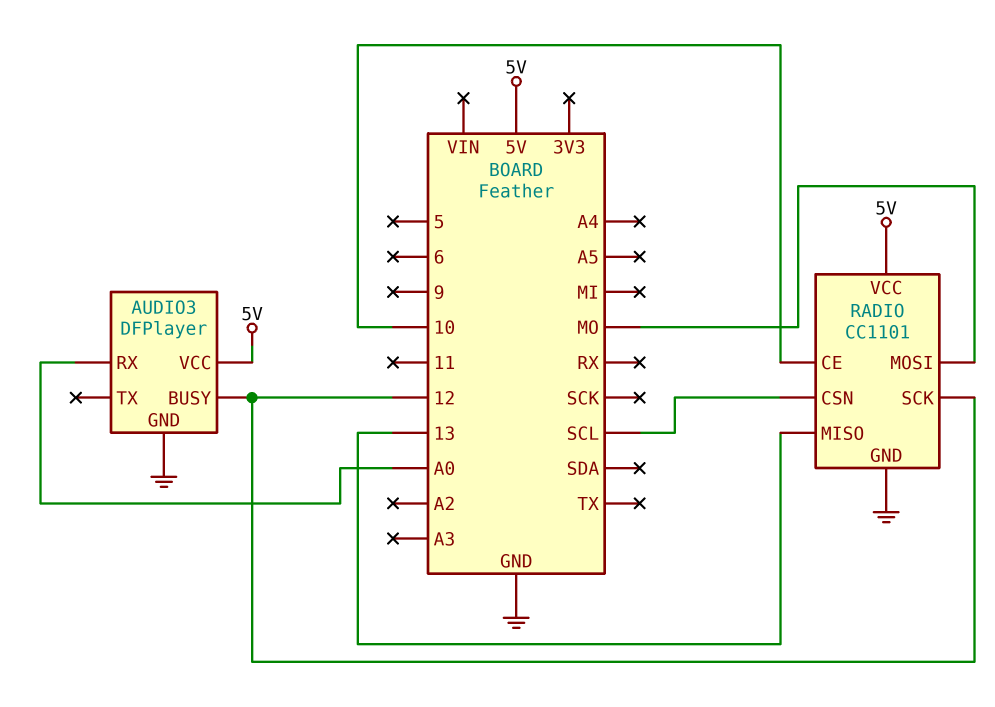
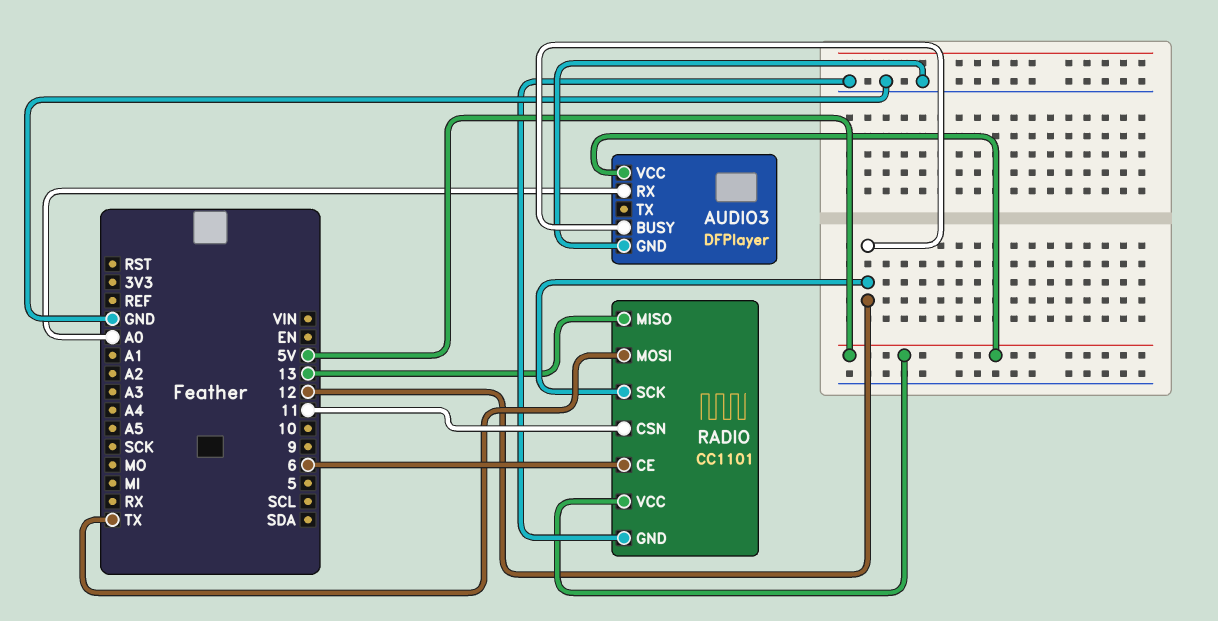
RADIO pin CE: 10 -> 6
RADIO pin CSN: SCL -> 11
RADIO pin MOSI: MO -> TX

